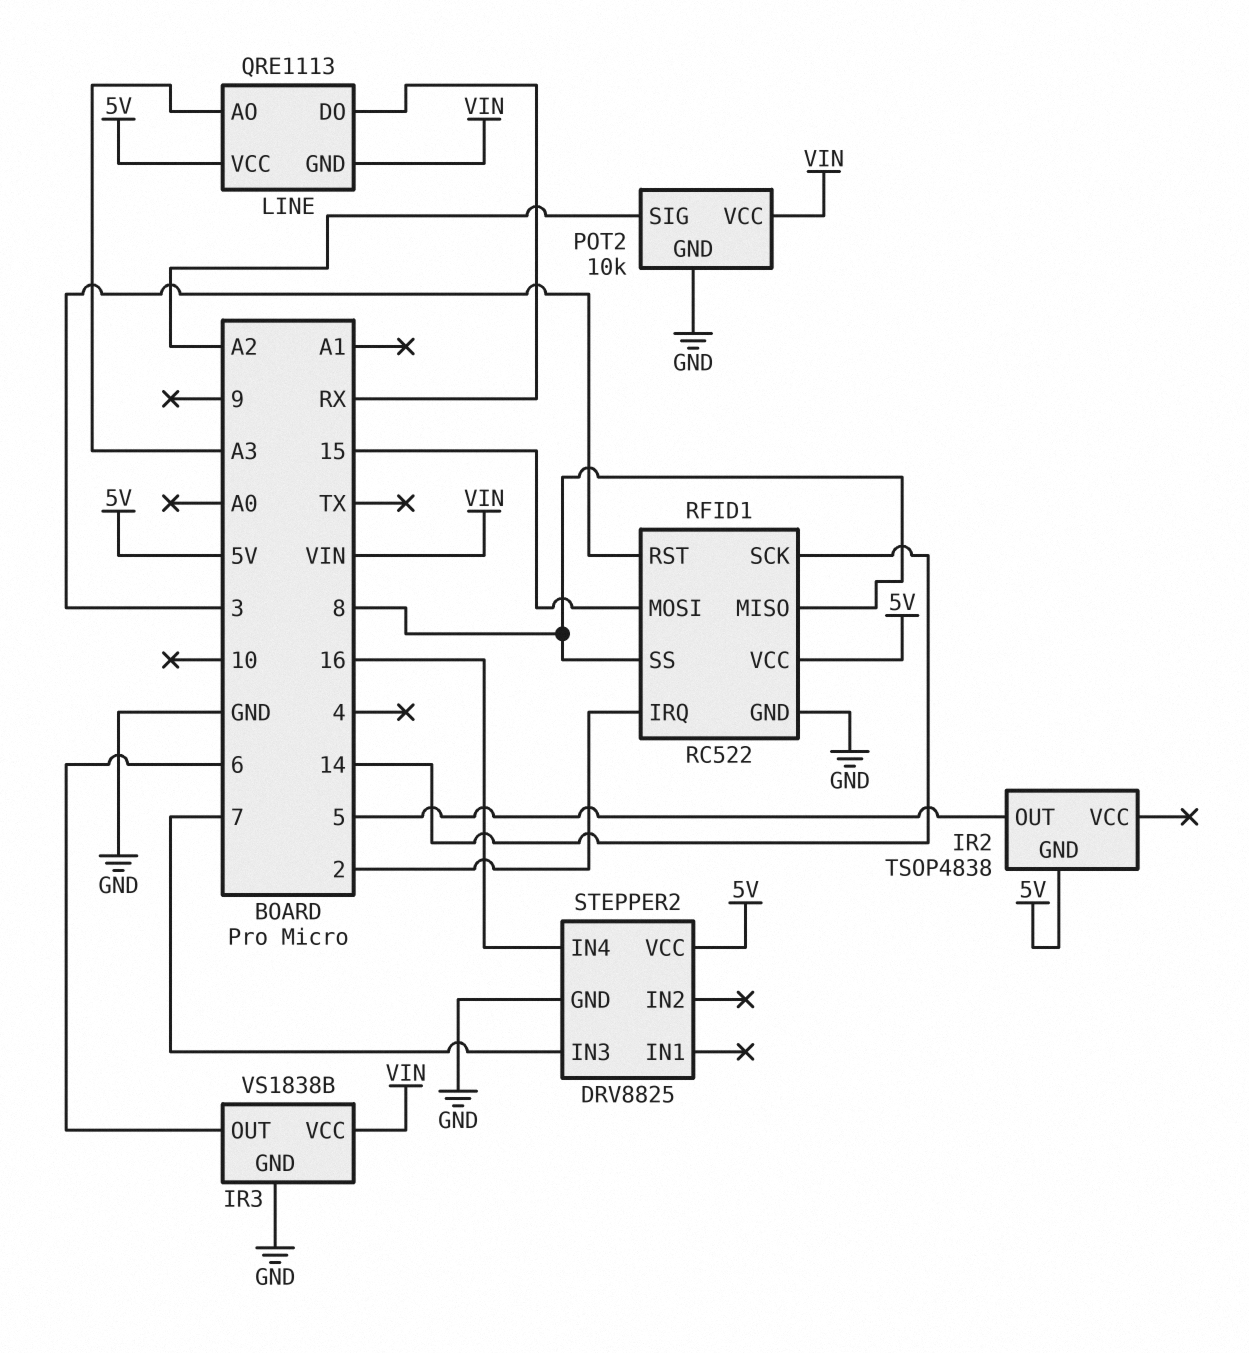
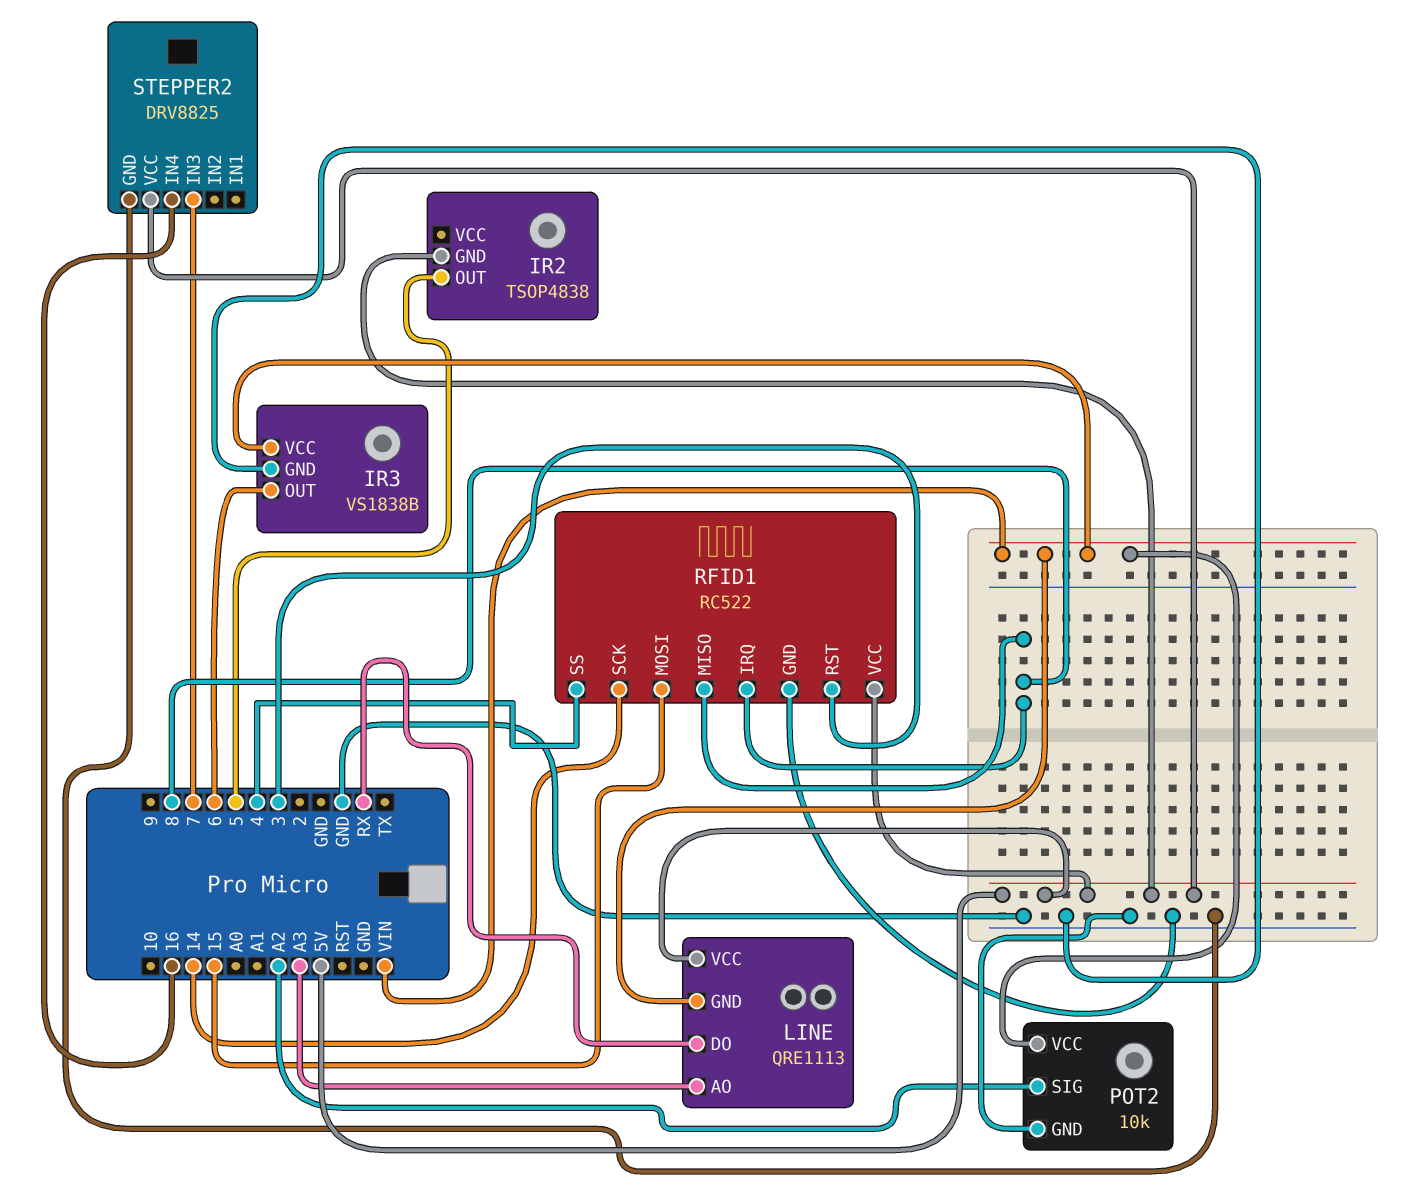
RFID1 pin IRQ: 2 -> 8
RFID1 pin SS: 8 -> 4

